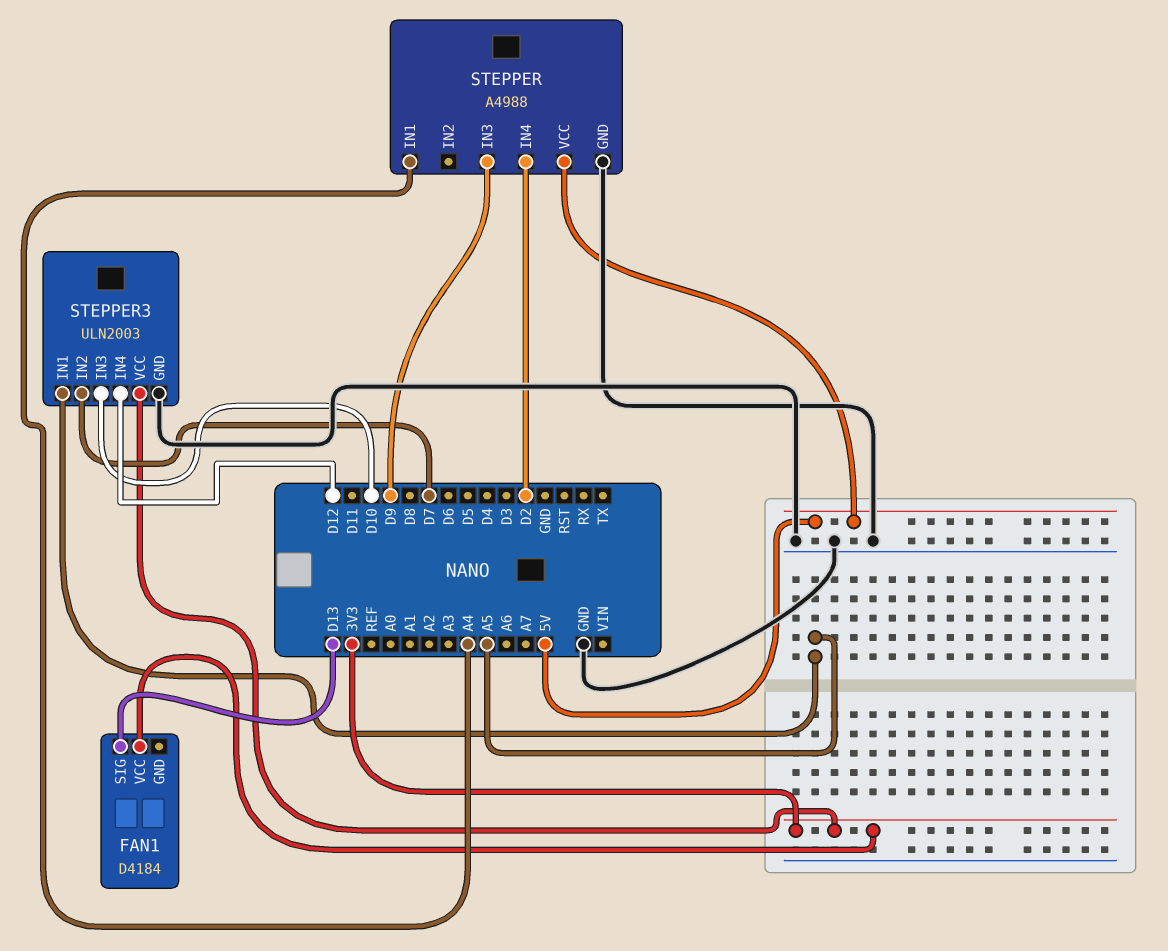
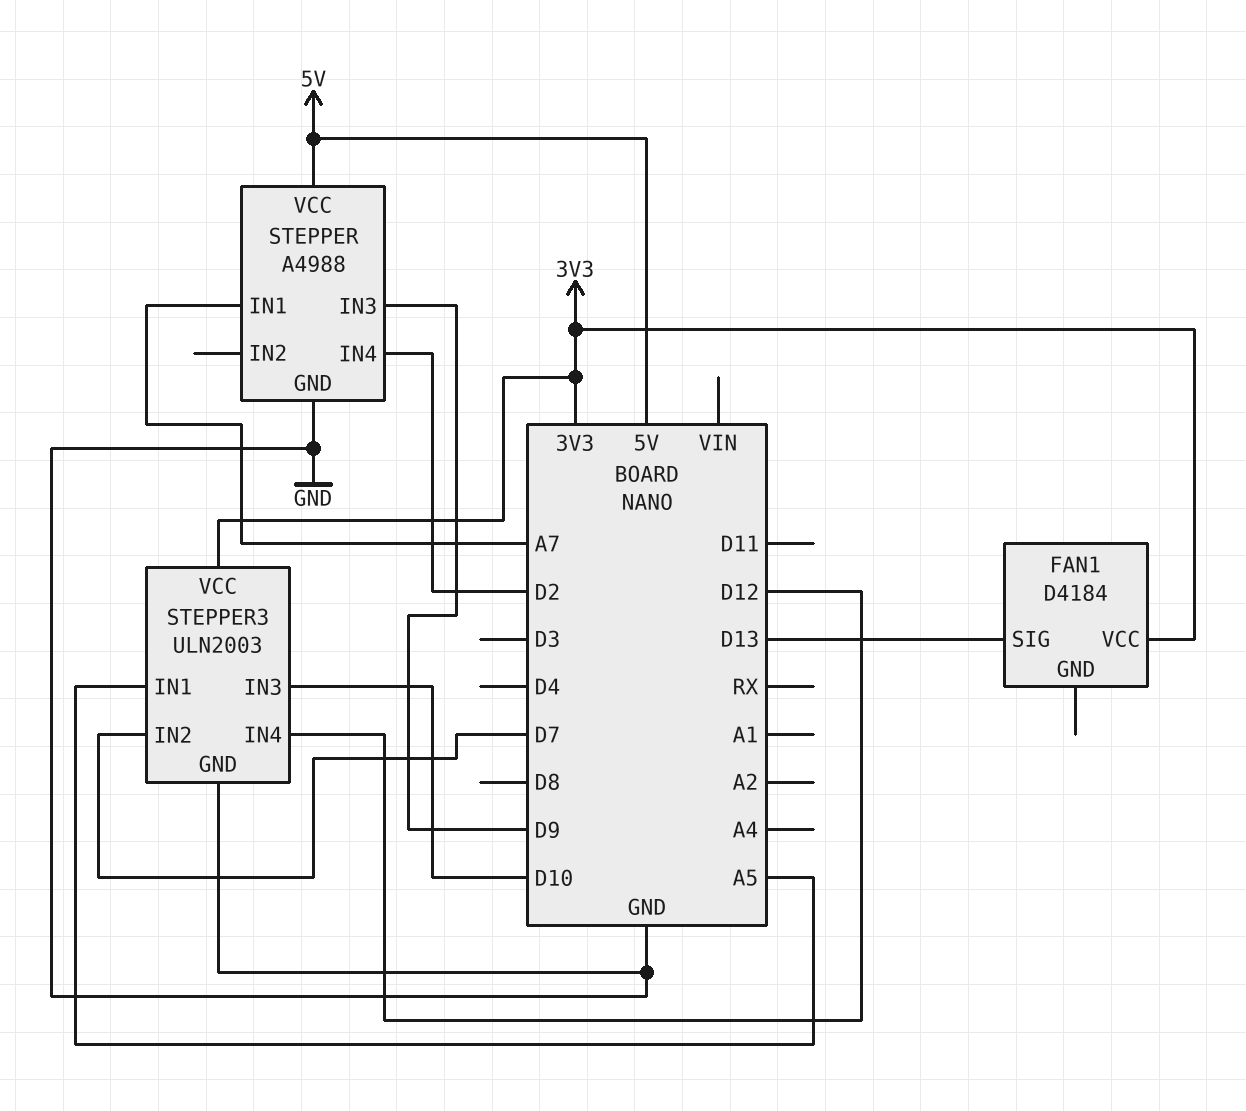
STEPPER pin IN1: A4 -> A7

